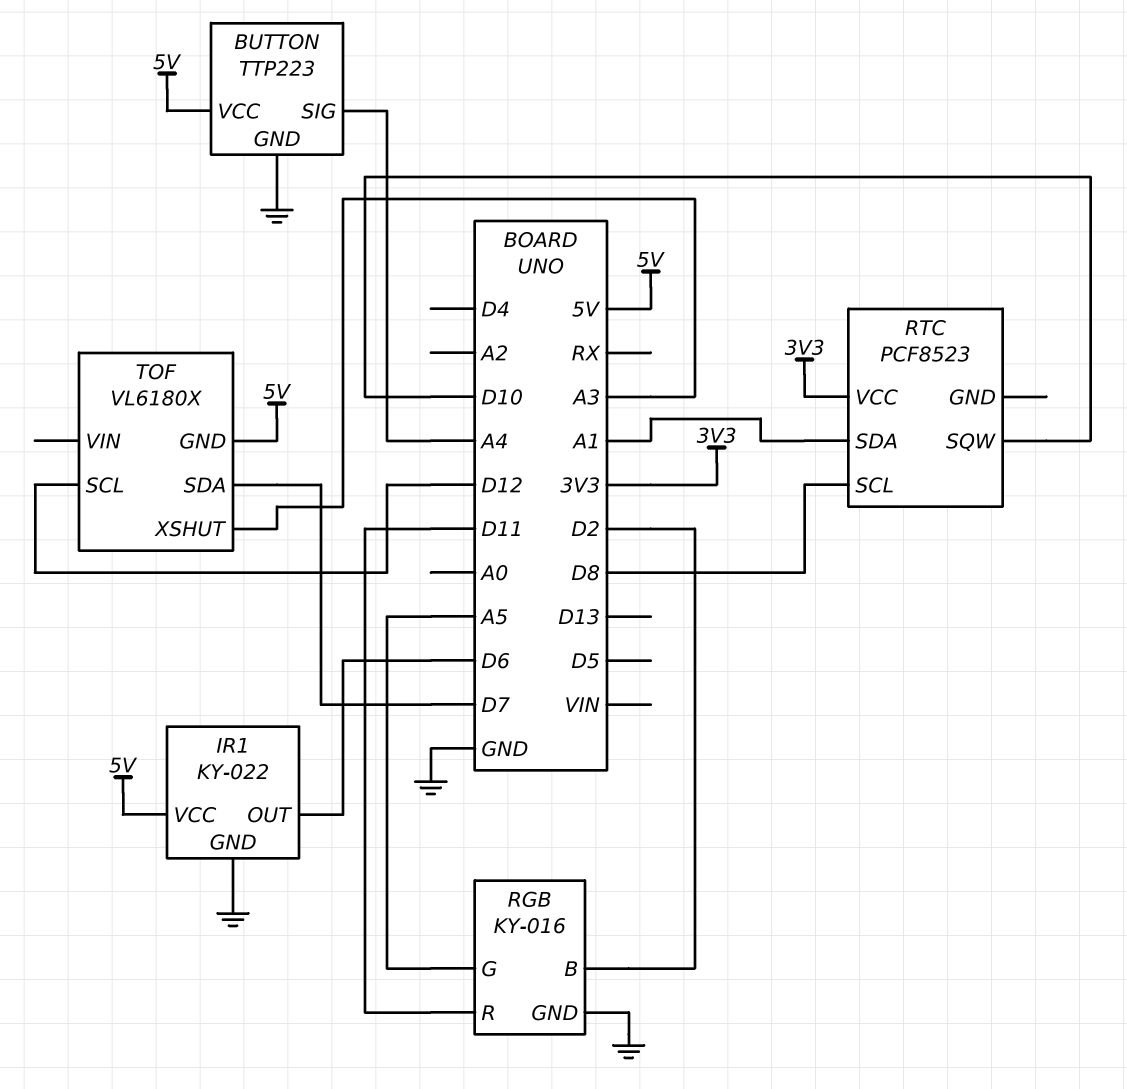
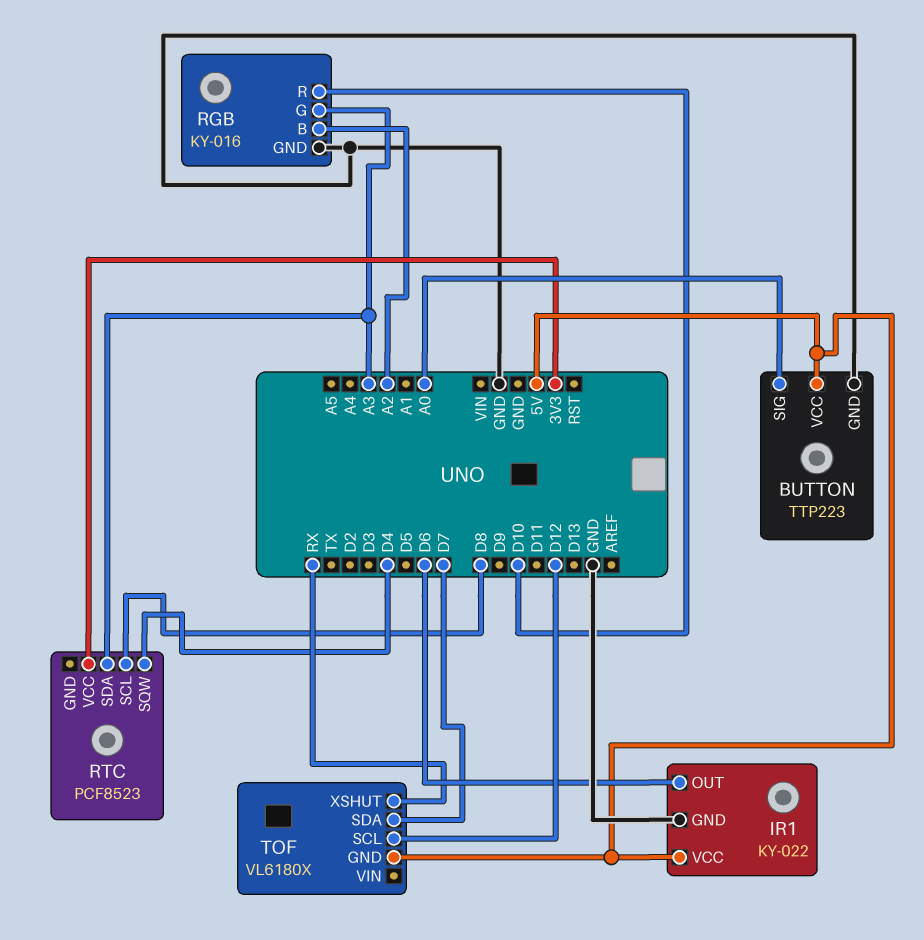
BUTTON pin SIG: A4 -> A0
RGB pin B: D2 -> A2
RGB pin G: A5 -> A3
RGB pin R: D11 -> D10
RTC pin SDA: A1 -> A3
RTC pin SQW: D10 -> D4
TOF pin XSHUT: A3 -> RX

